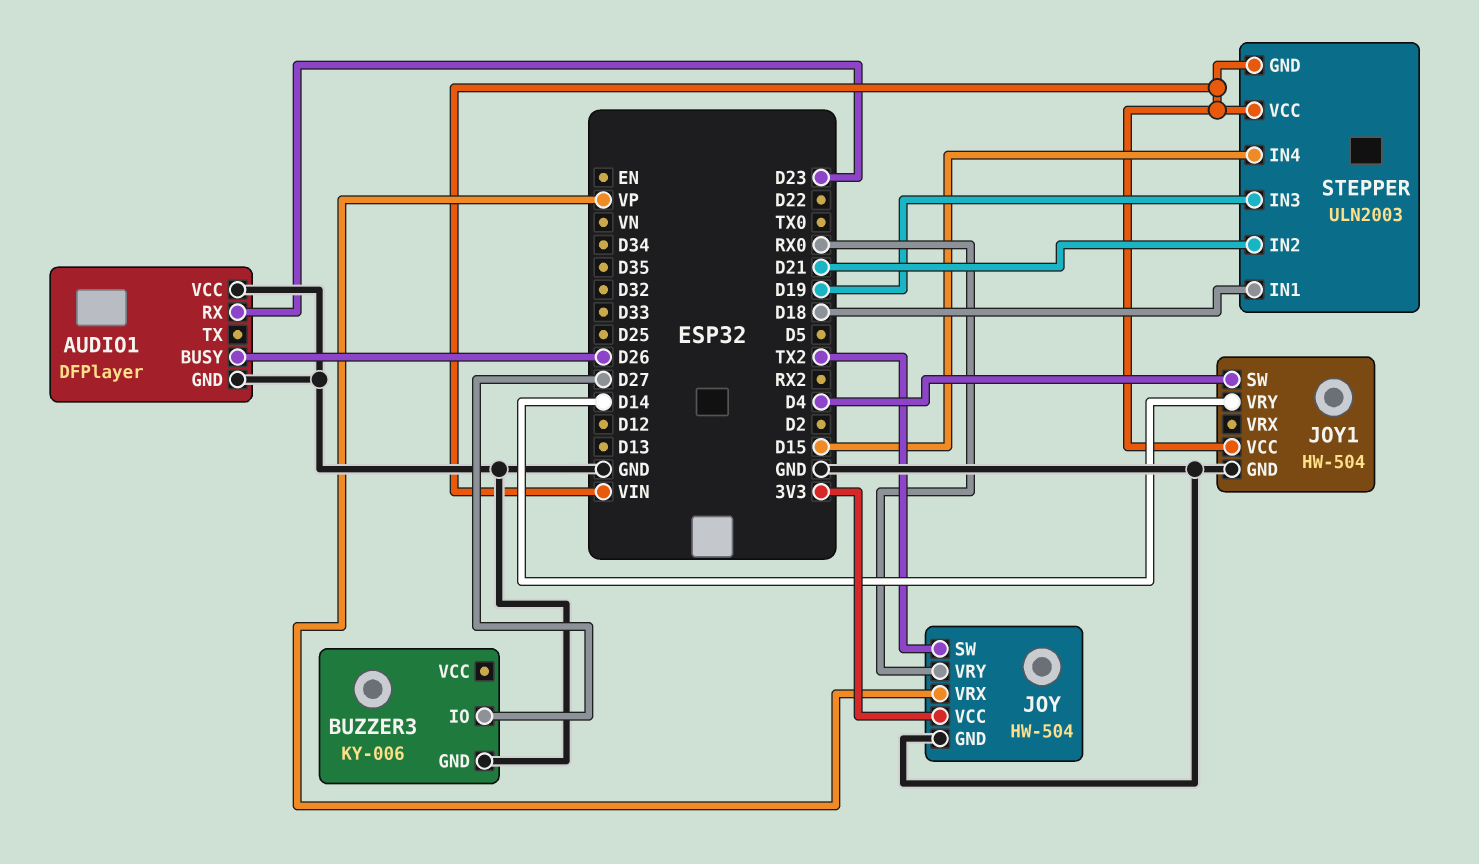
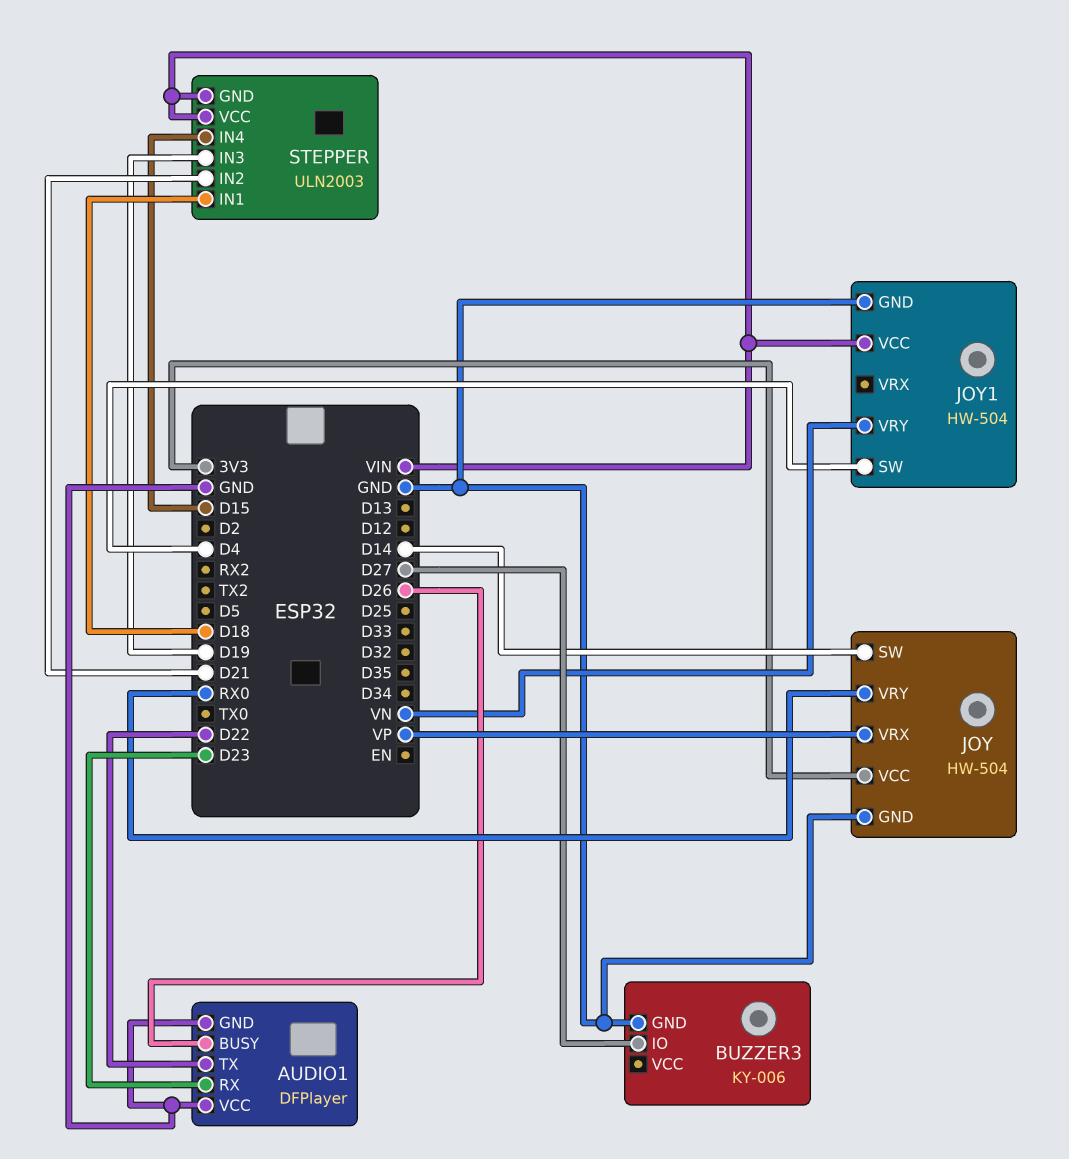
AUDIO1 pin TX: none -> D22
JOY pin SW: TX2 -> D14
JOY1 pin VRY: D14 -> VN

